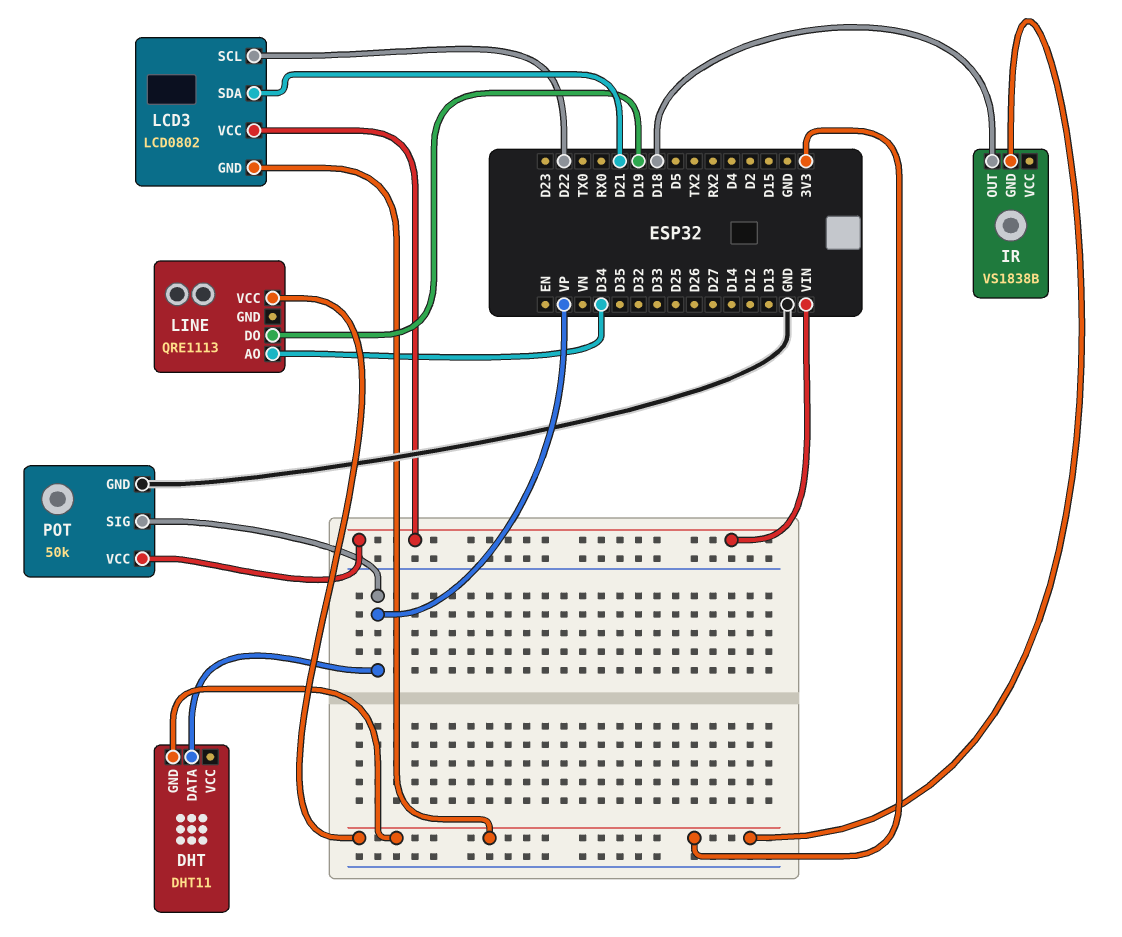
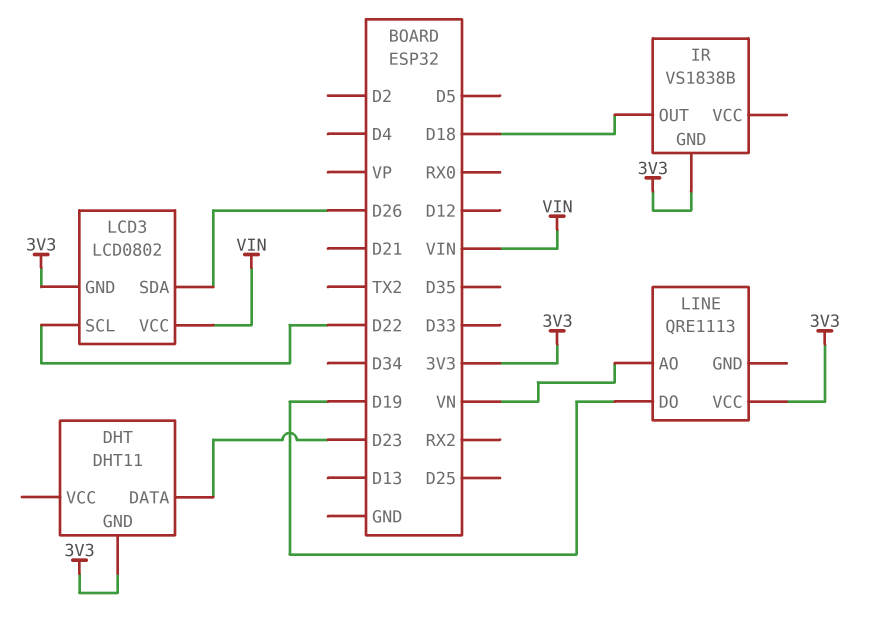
DHT pin DATA: VP -> D23
LCD3 pin SDA: D21 -> D26
LINE pin AO: D34 -> VN
POT: 50k -> none
POT pin GND: GND -> none
POT pin SIG: VP -> none
POT pin VCC: VIN -> none

